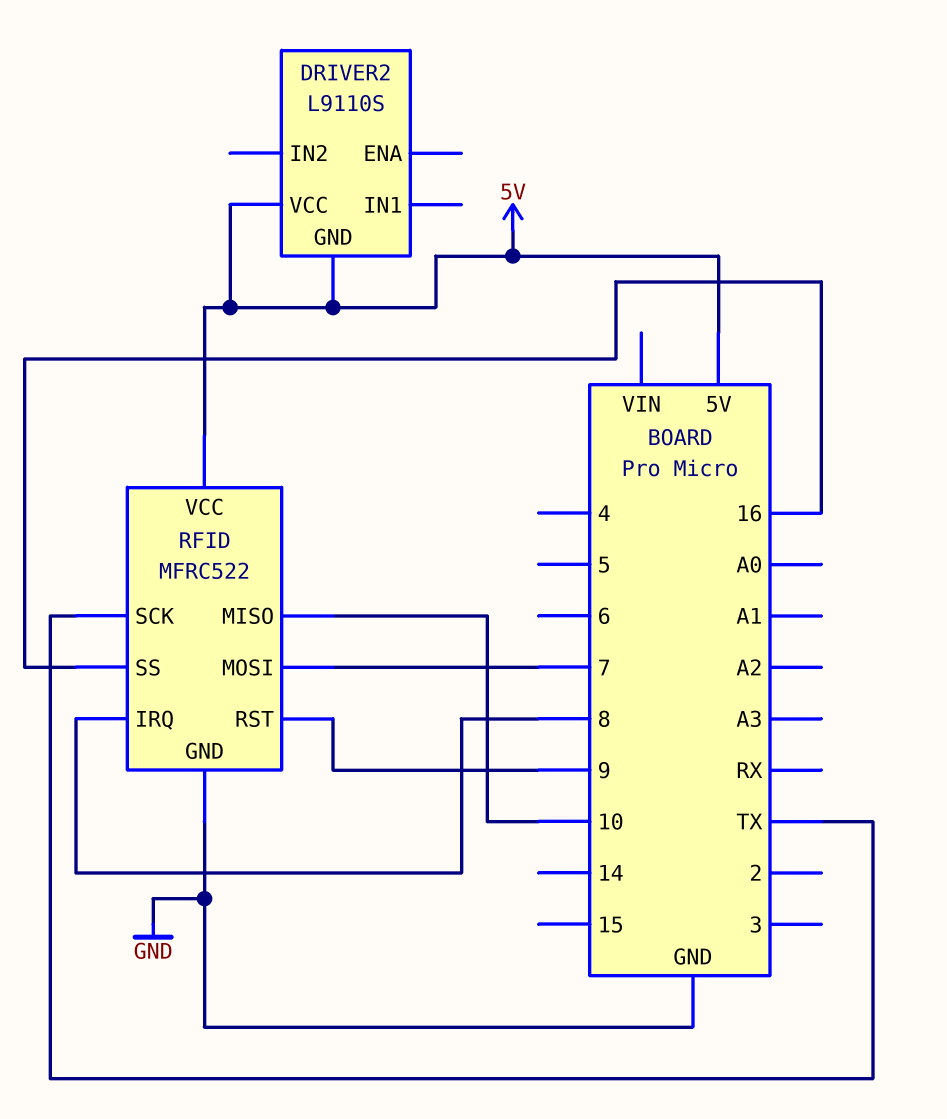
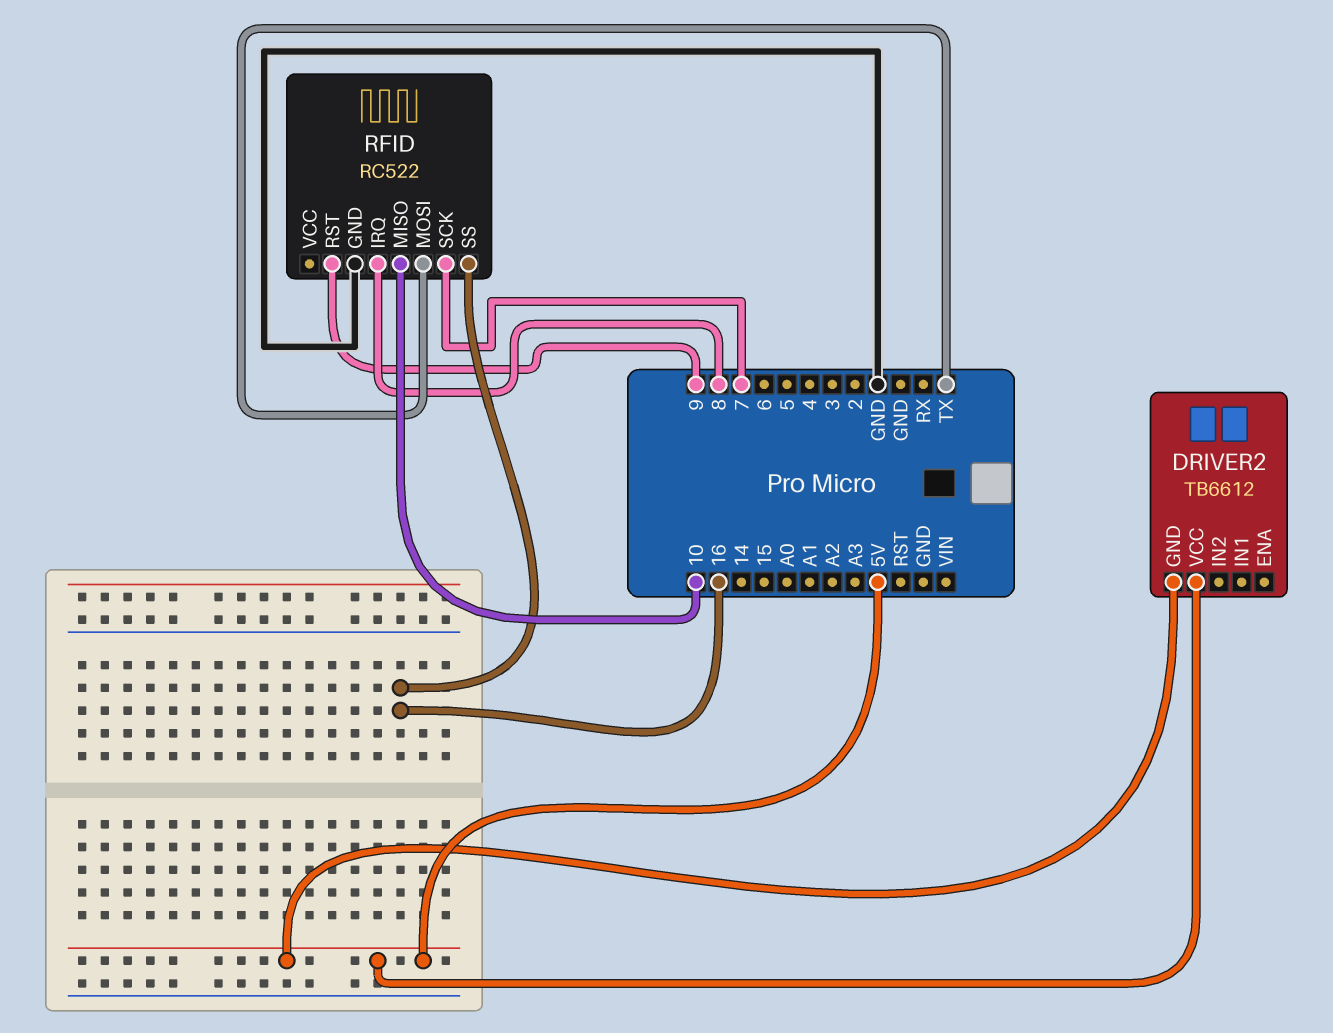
DRIVER2: L9110S -> TB6612
RFID: MFRC522 -> RC522
RFID pin MOSI: 7 -> TX
RFID pin SCK: TX -> 7
RFID pin VCC: 5V -> none

